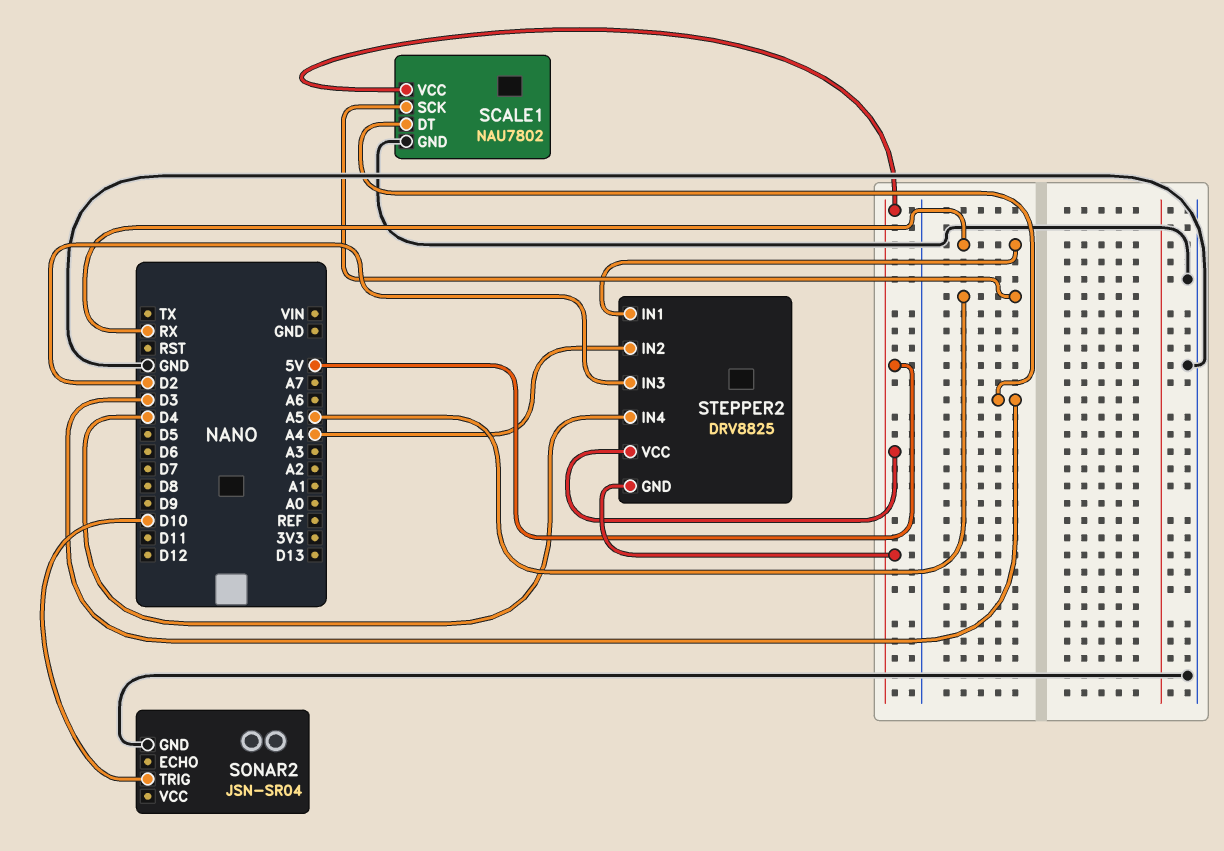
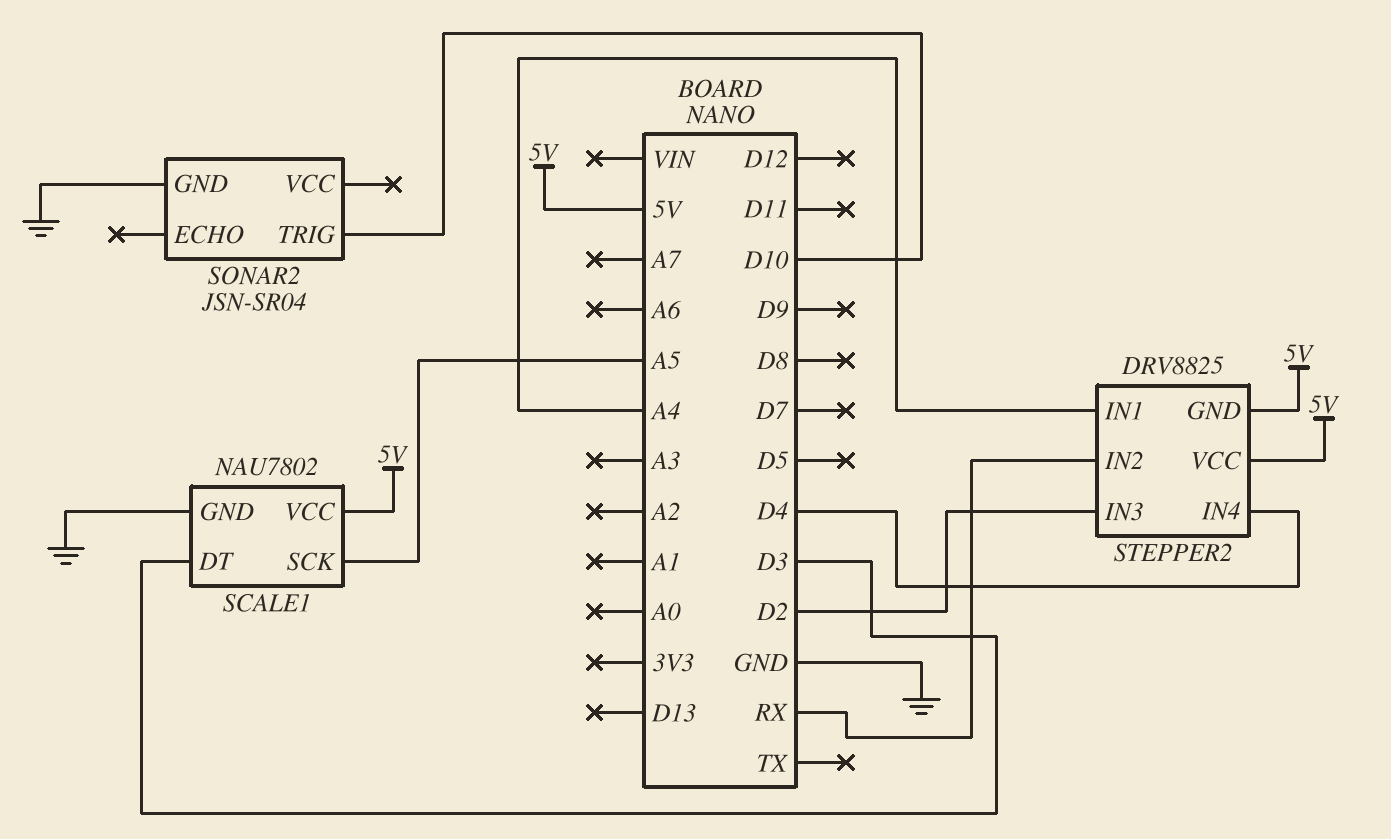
STEPPER2 pin IN1: RX -> A4
STEPPER2 pin IN2: A4 -> RX

